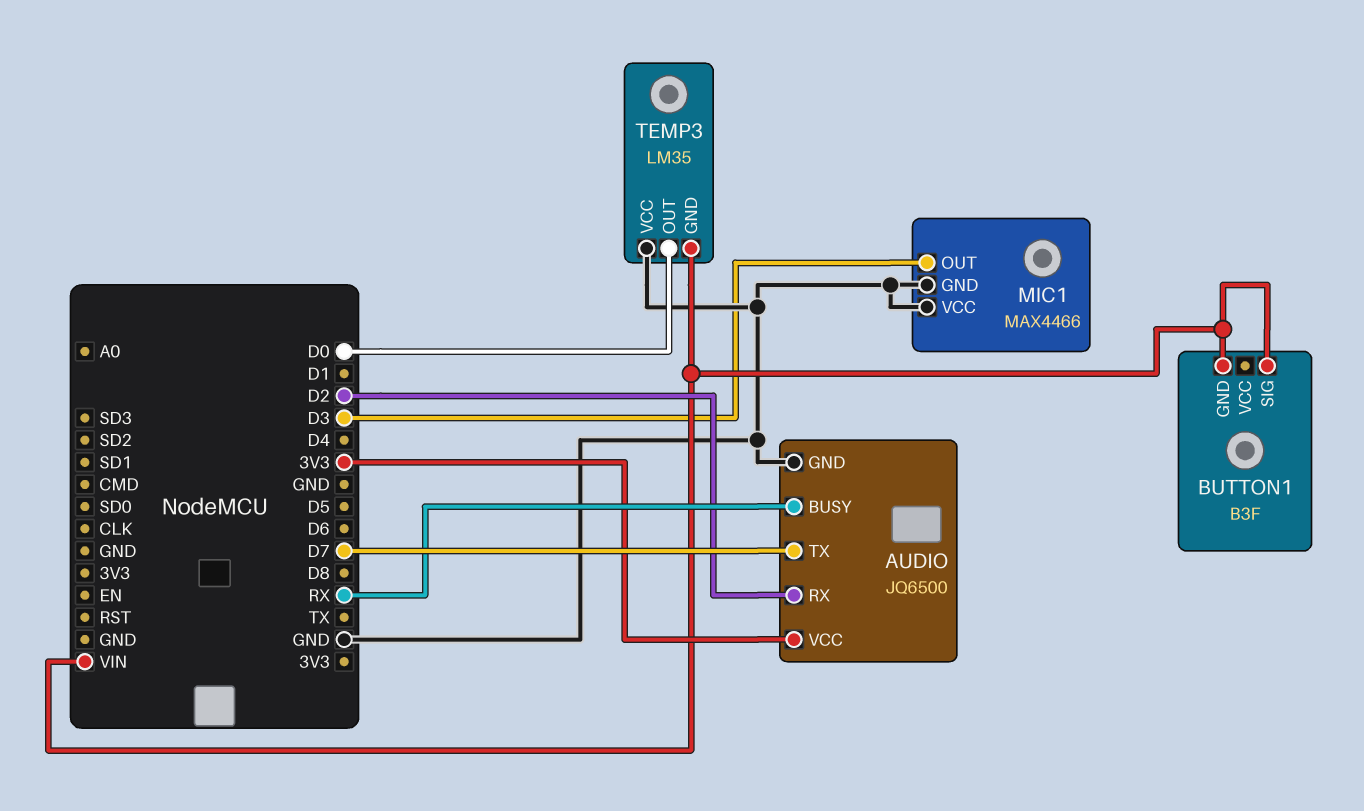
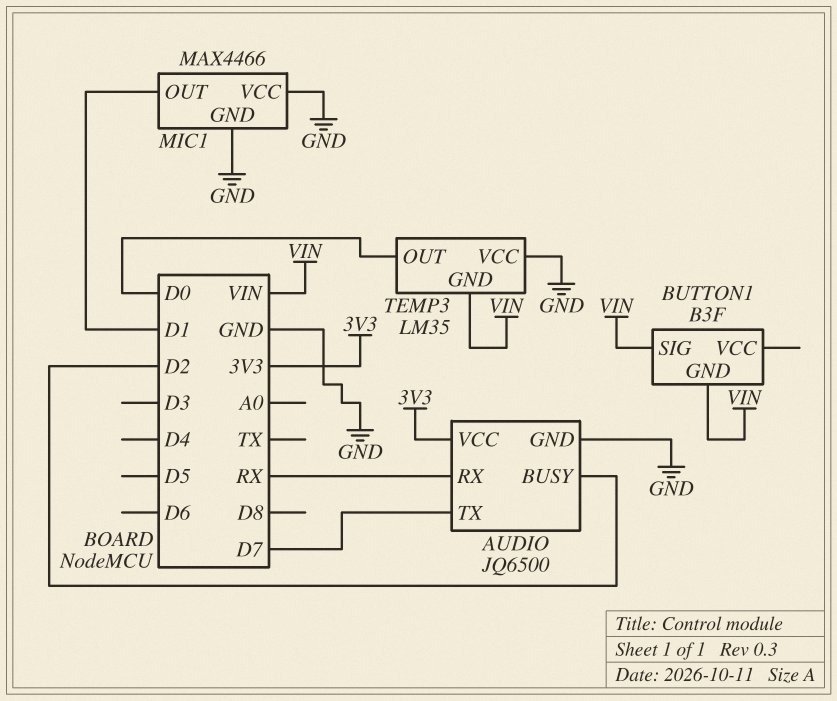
AUDIO pin BUSY: RX -> D2
AUDIO pin RX: D2 -> RX
MIC1 pin OUT: D3 -> D1

